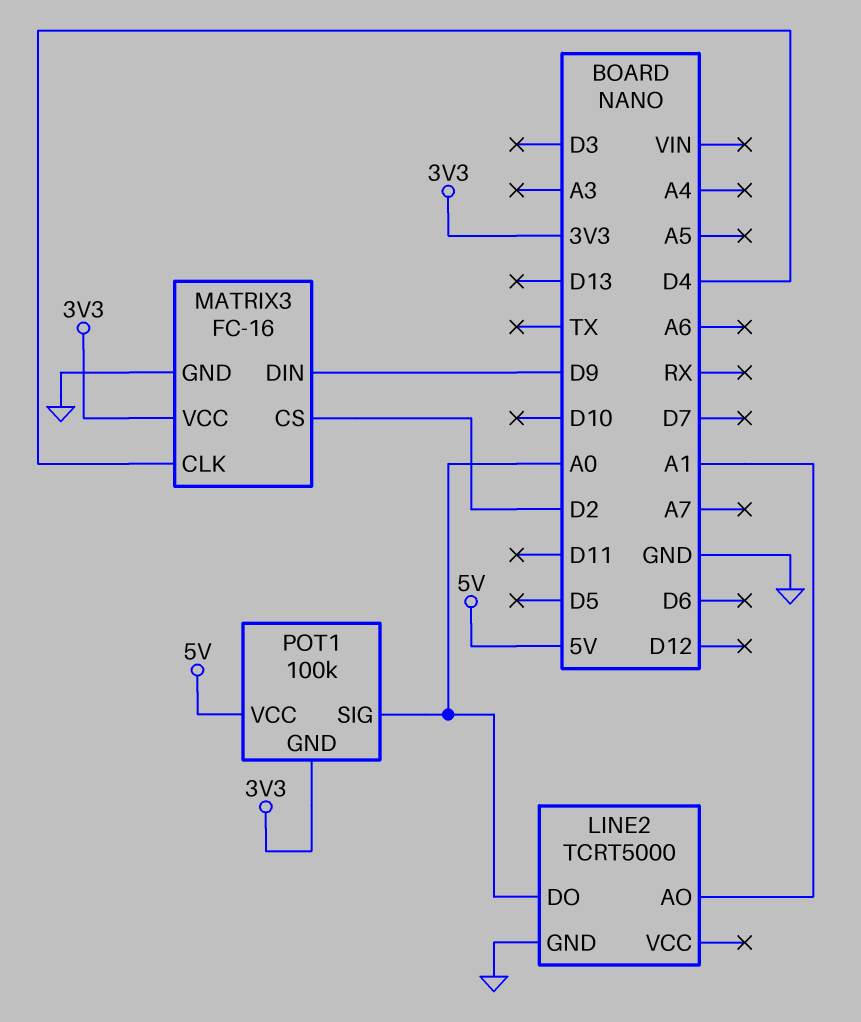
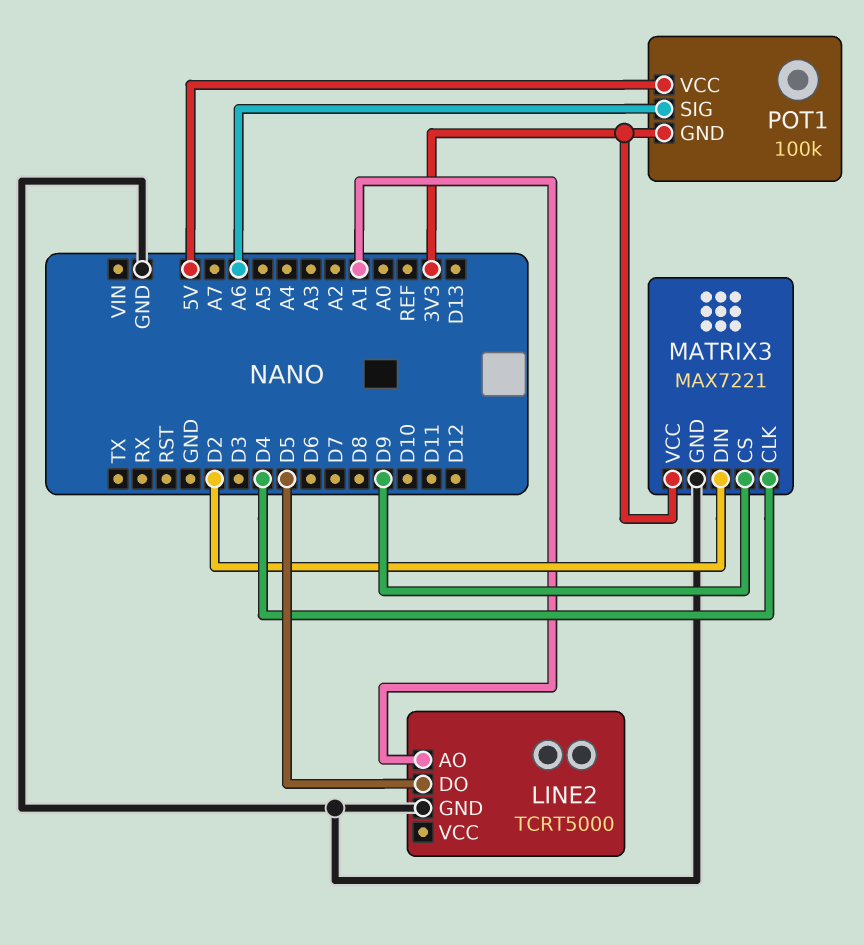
LINE2 pin DO: A0 -> D5
MATRIX3: FC-16 -> MAX7221
MATRIX3 pin CS: D2 -> D9
MATRIX3 pin DIN: D9 -> D2
POT1 pin SIG: A0 -> A6

